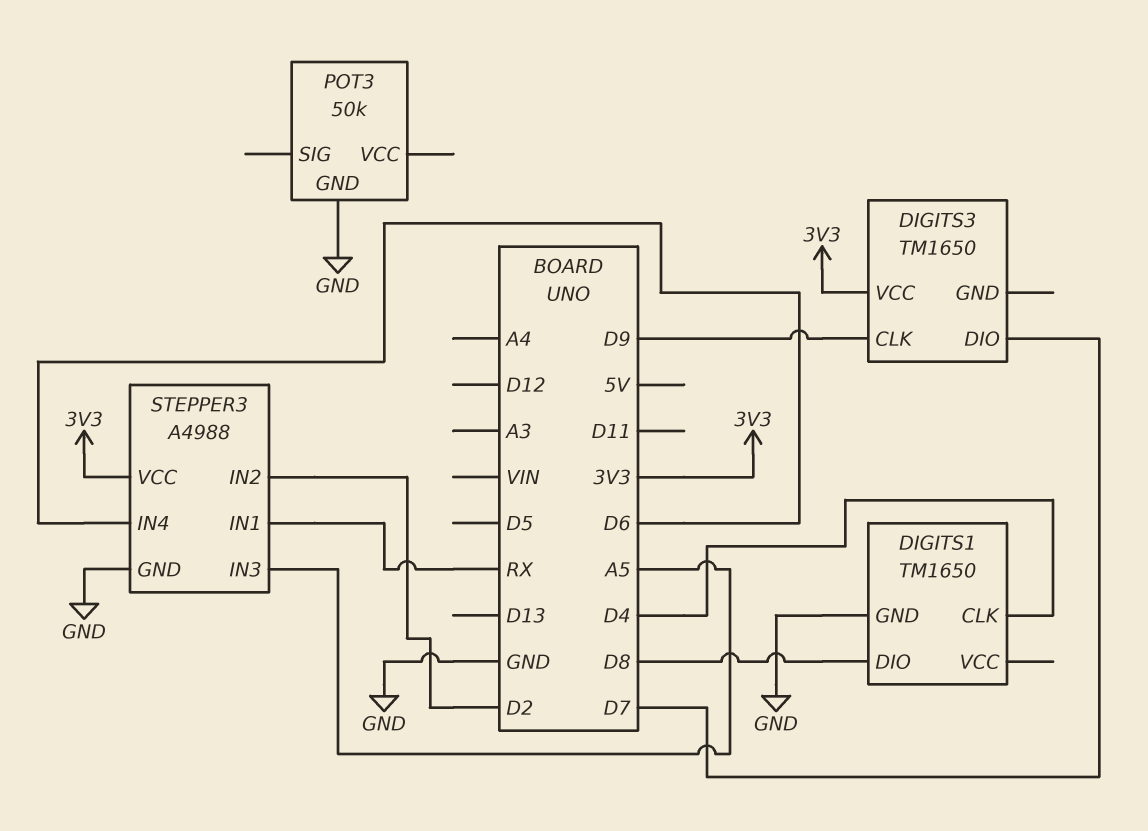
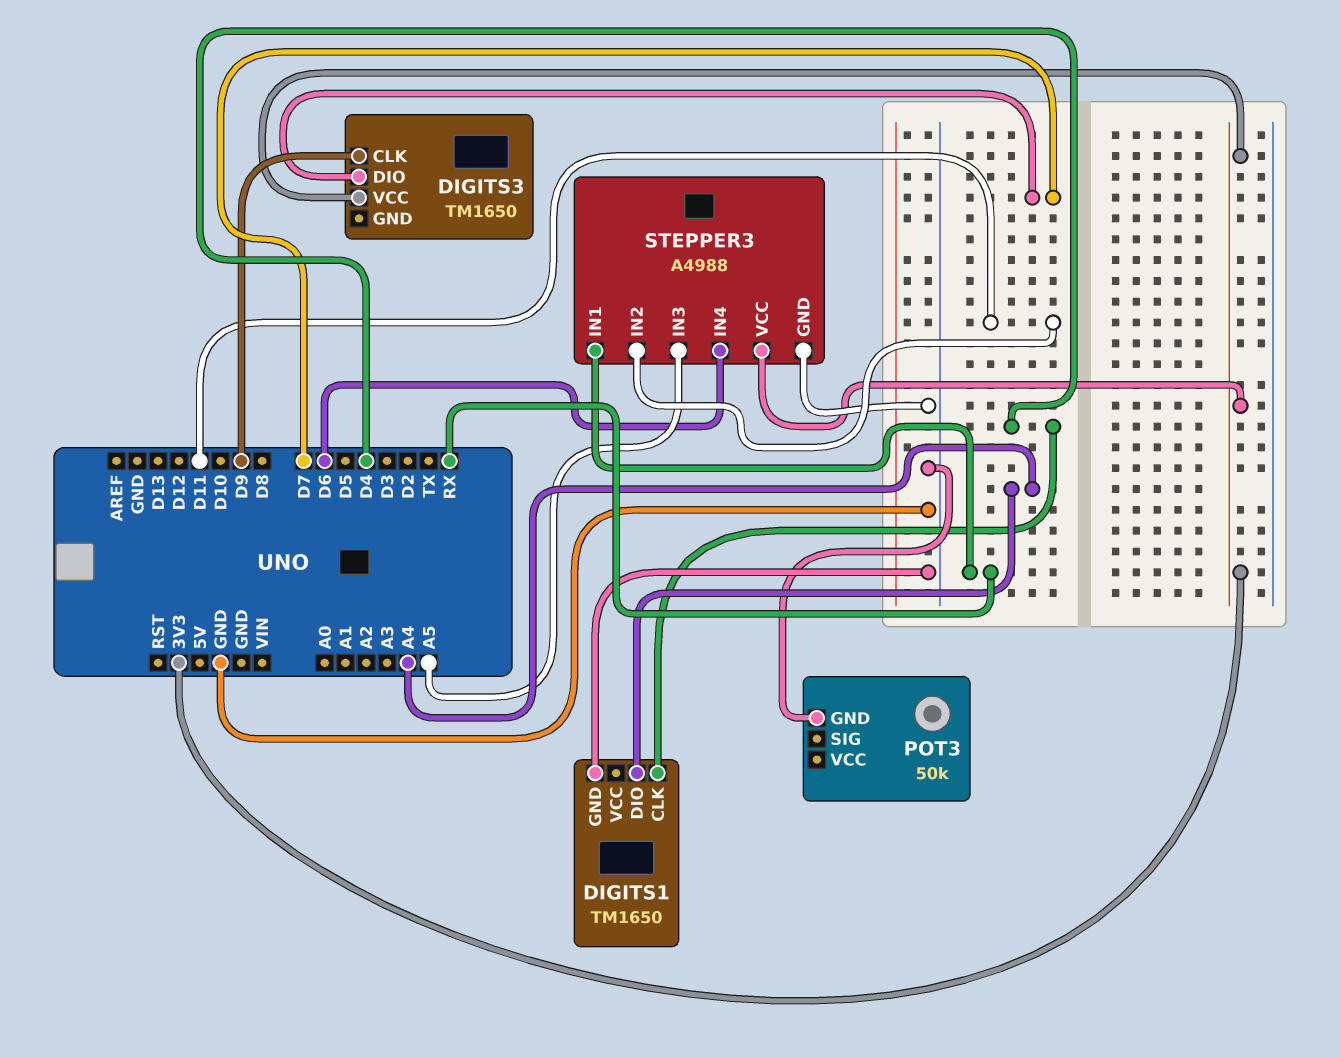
DIGITS1 pin DIO: D8 -> A4
STEPPER3 pin IN2: D2 -> D11

